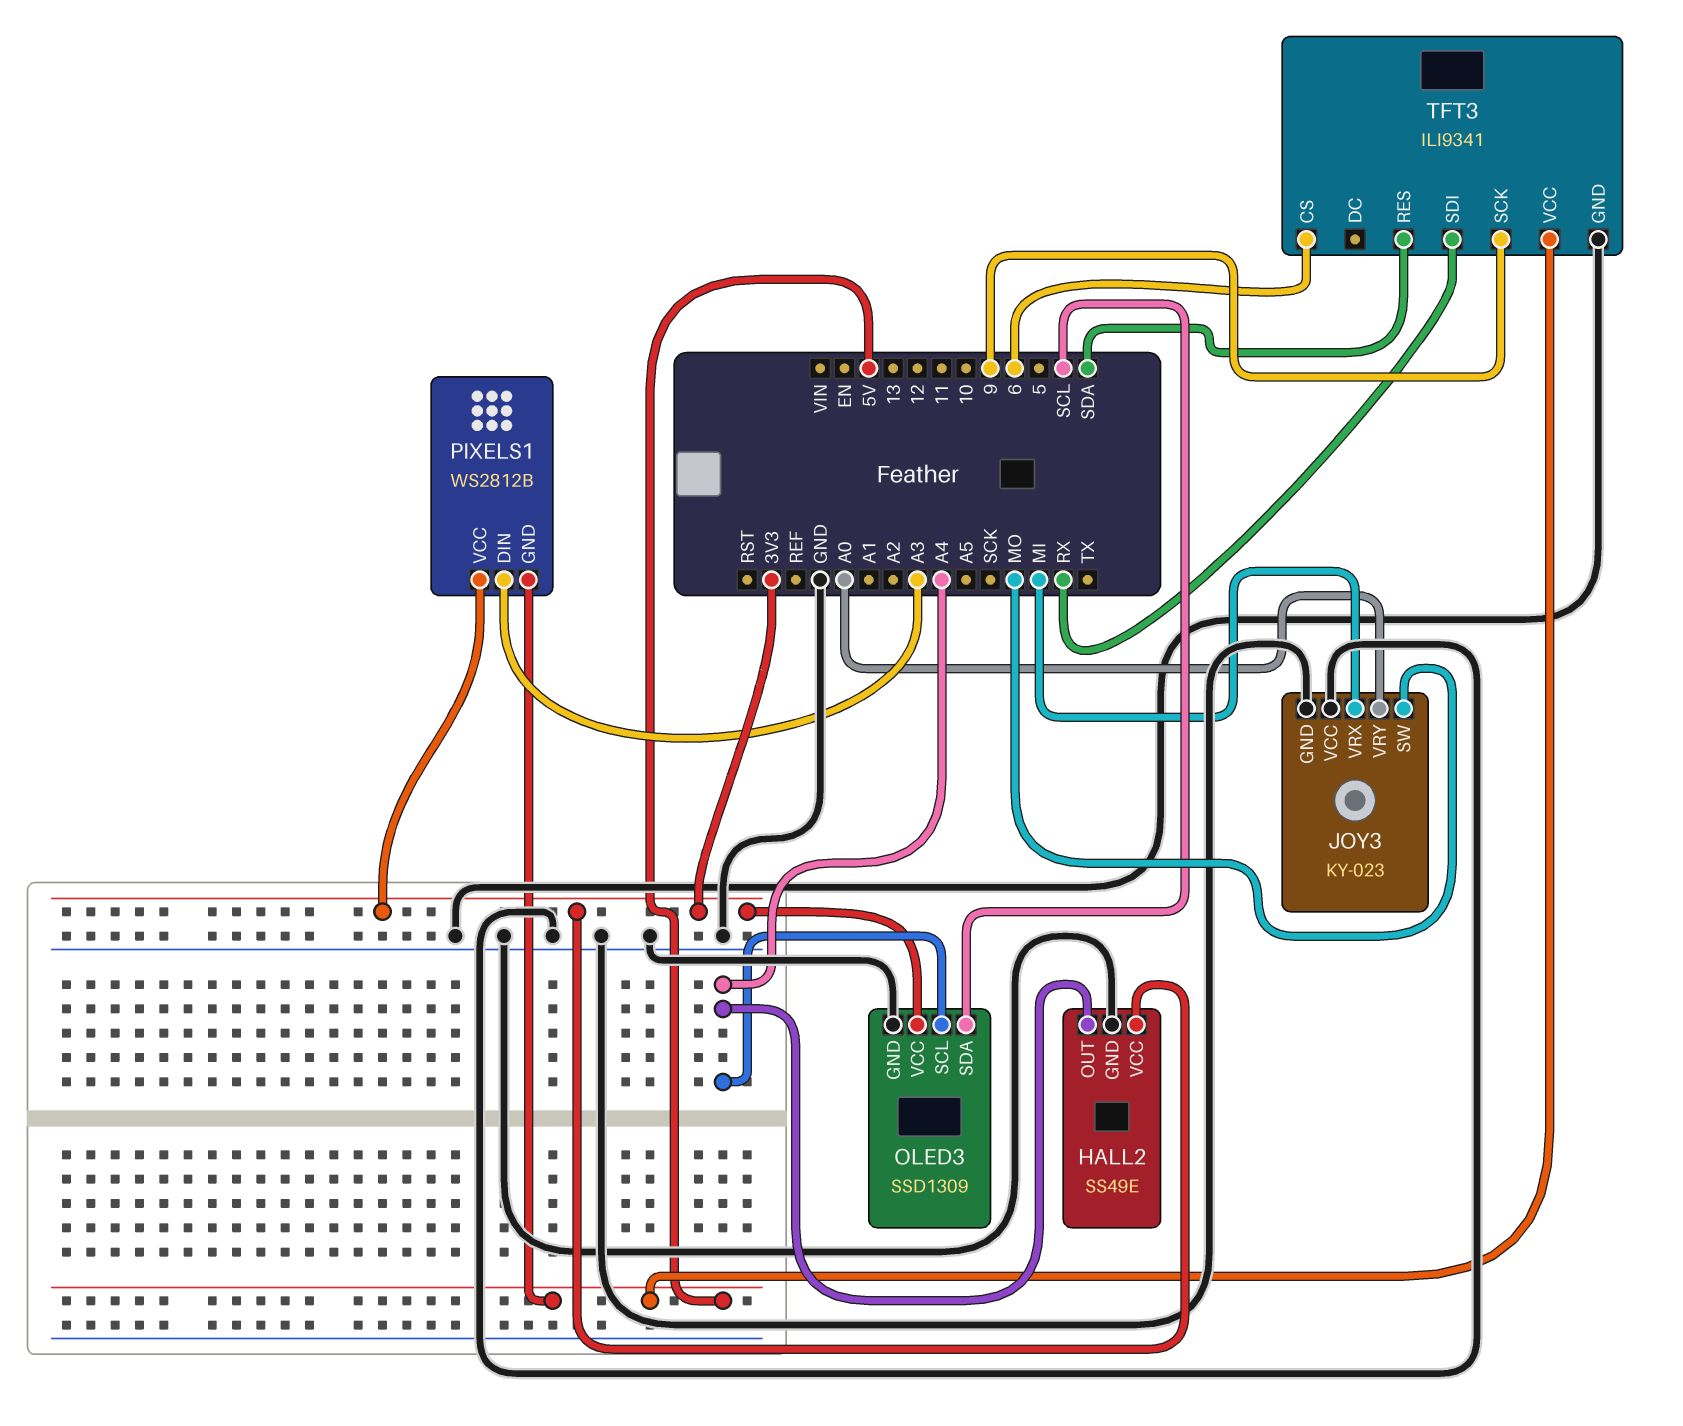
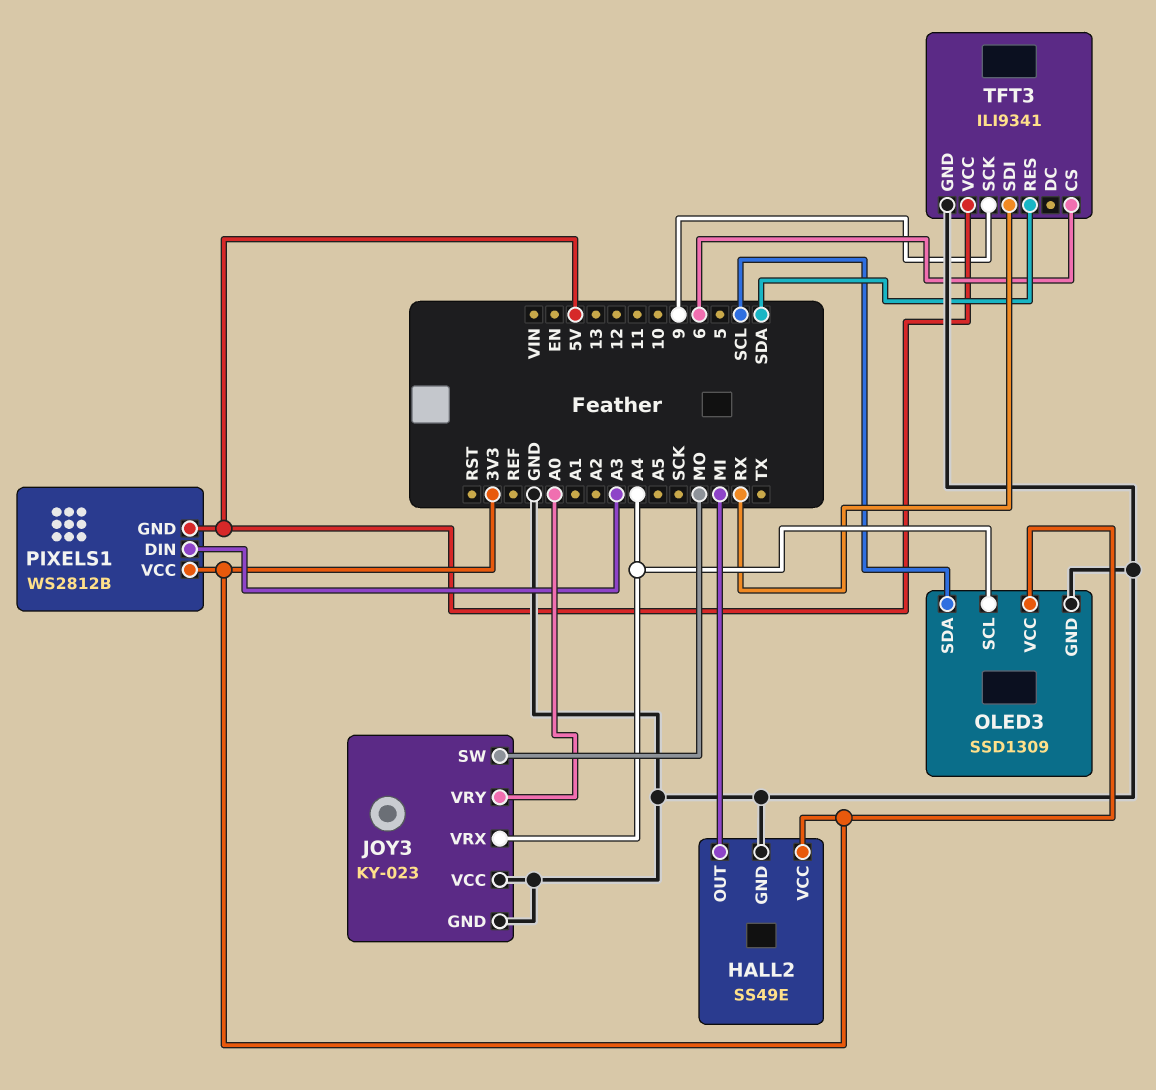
HALL2 pin OUT: A4 -> MI
JOY3 pin VRX: MI -> A4

